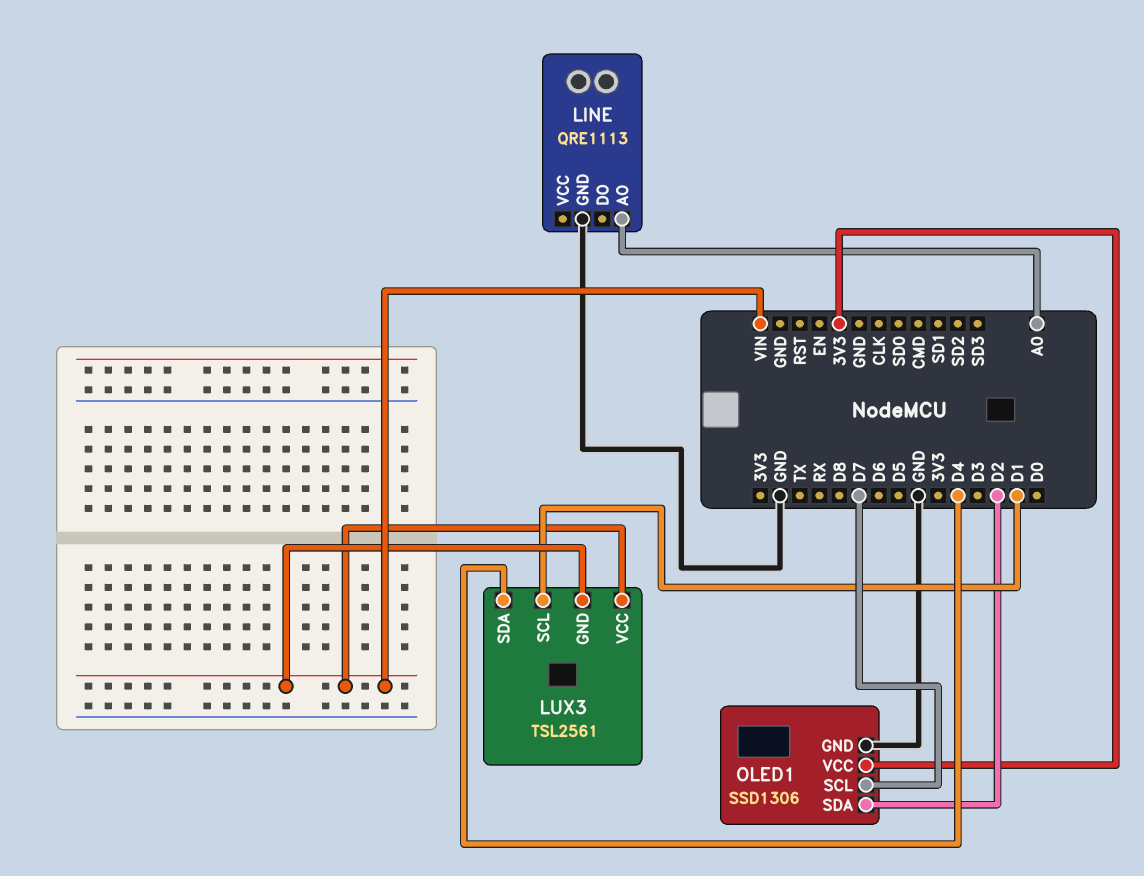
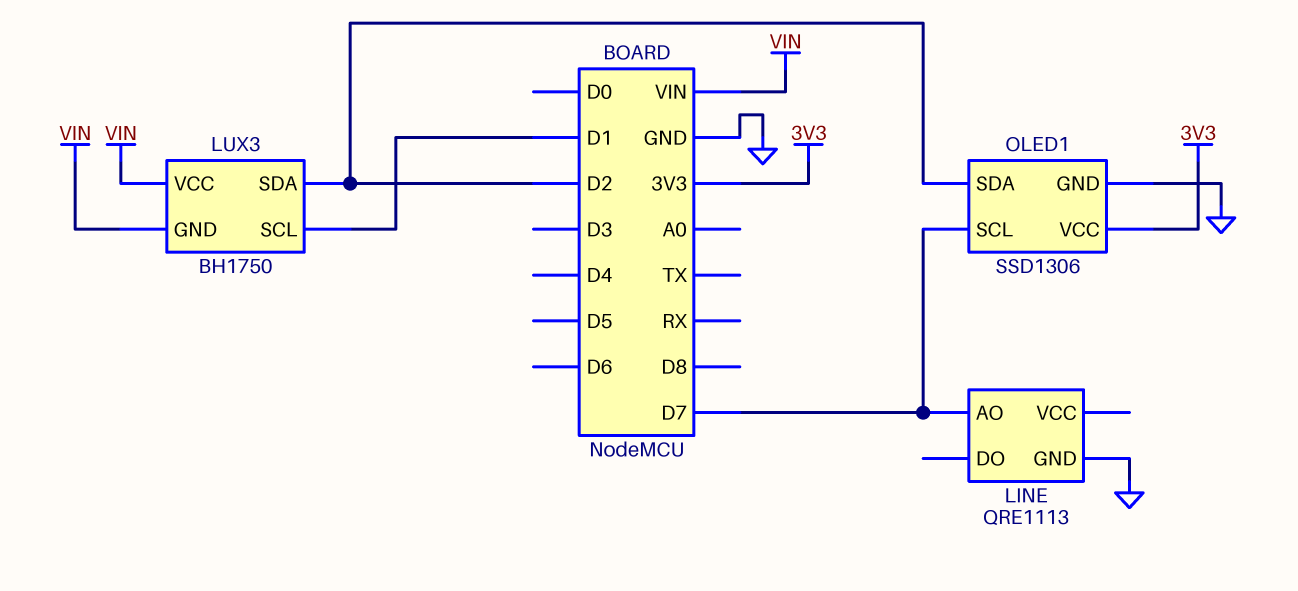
LINE pin AO: A0 -> D7
LUX3: TSL2561 -> BH1750
LUX3 pin SDA: D4 -> D2

